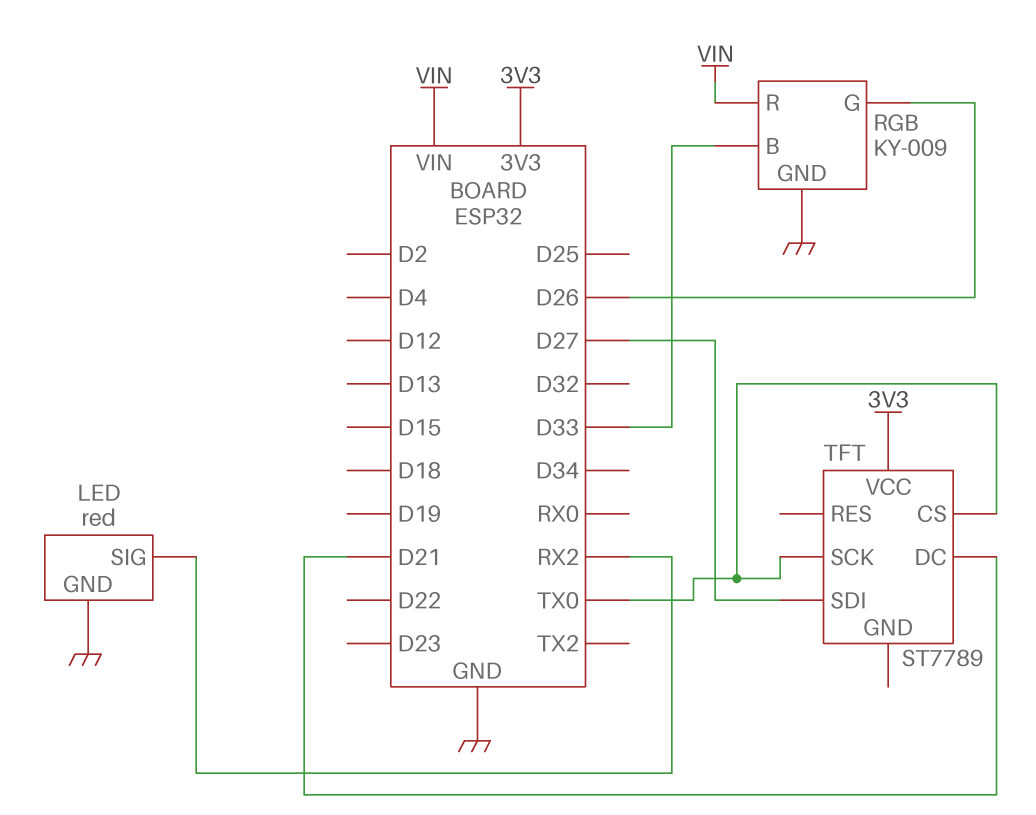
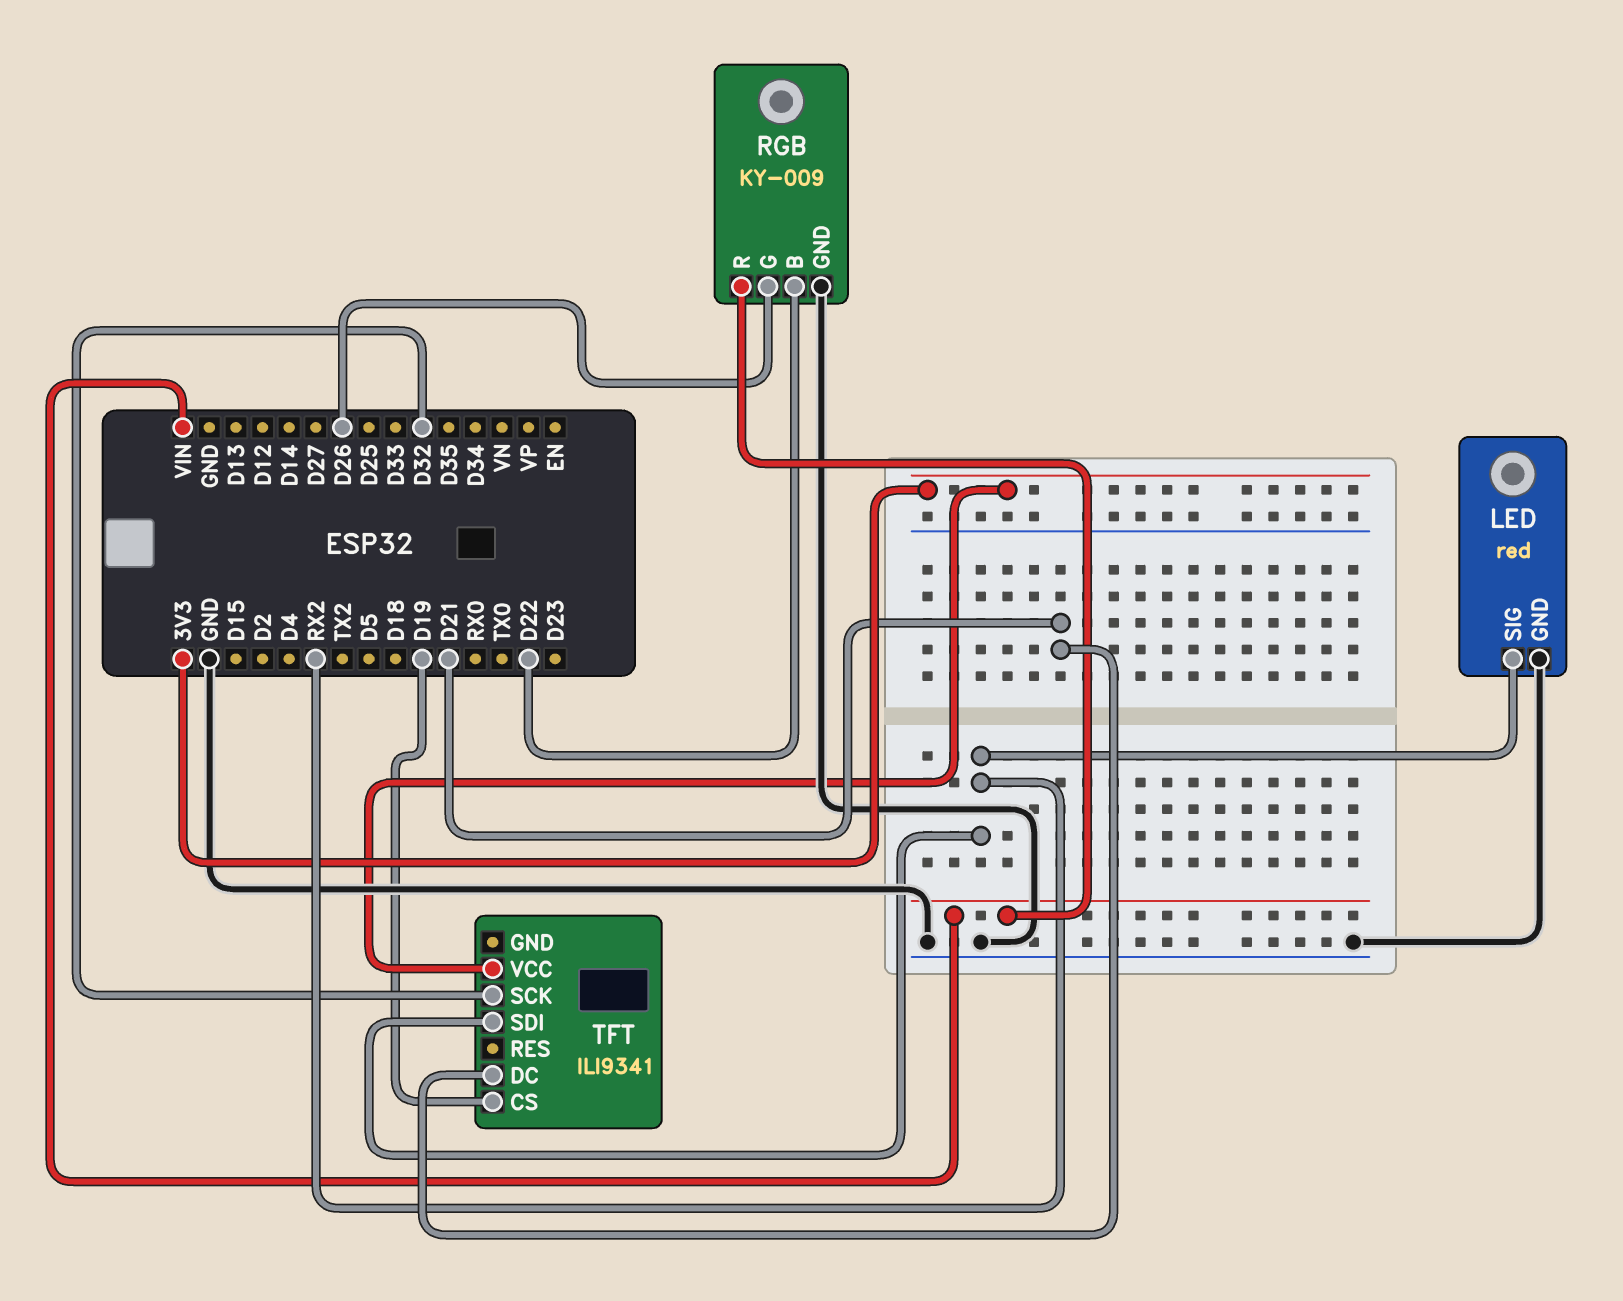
RGB pin B: D33 -> D22
TFT: ST7789 -> ILI9341
TFT pin CS: TX0 -> D19
TFT pin SCK: TX0 -> D32
TFT pin SDI: D27 -> RX2

